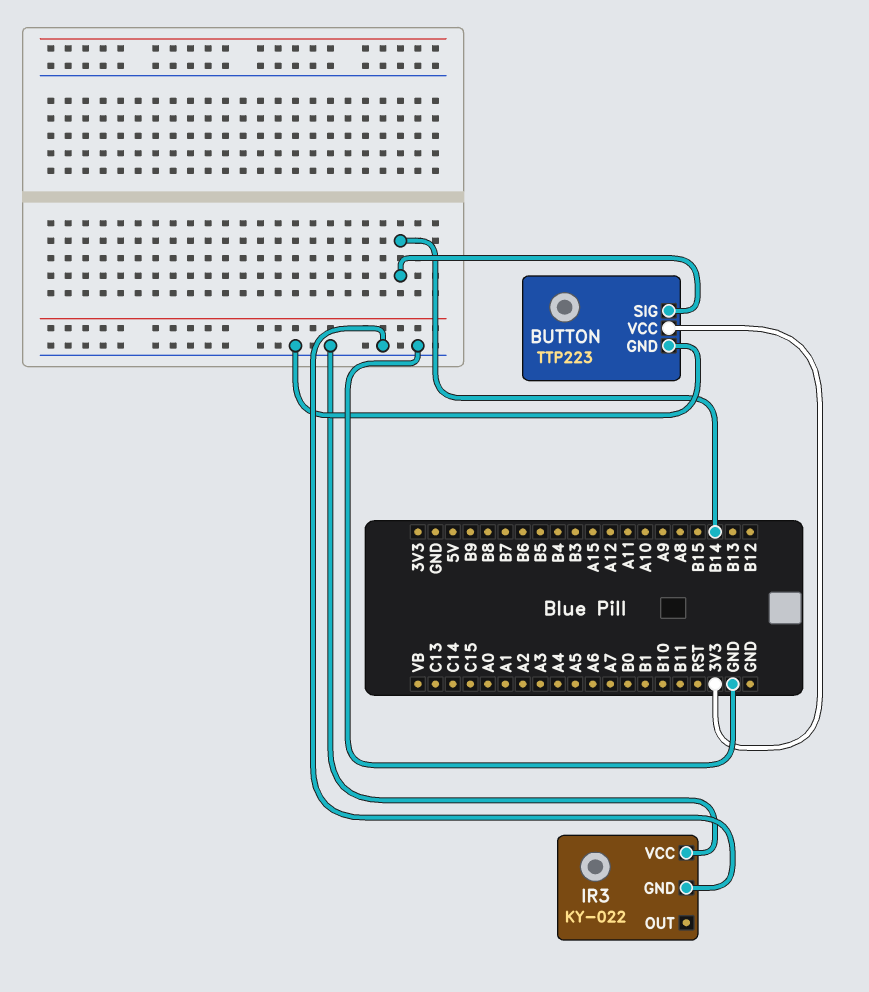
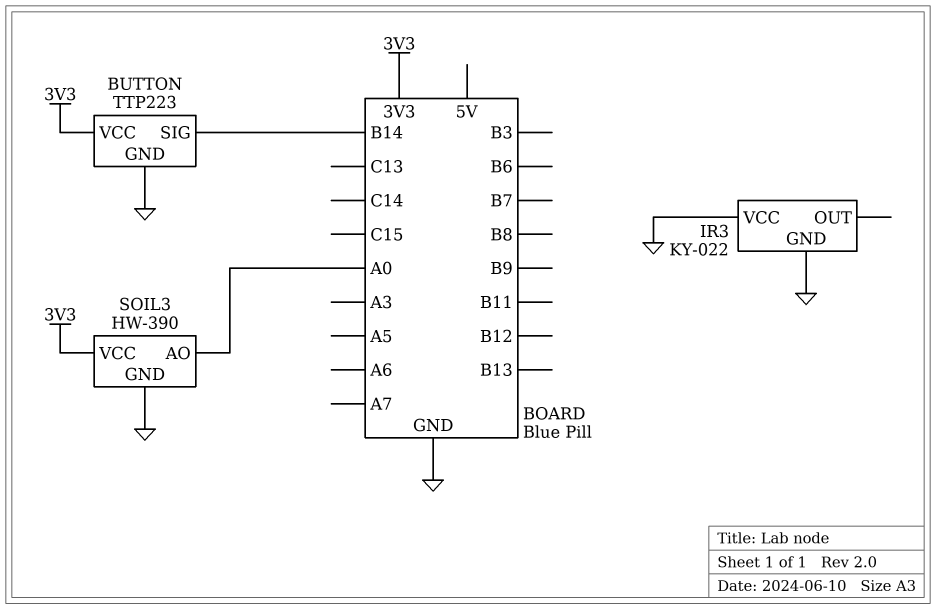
SOIL3: none -> HW-390
SOIL3 pin AO: none -> A0
SOIL3 pin GND: none -> GND
SOIL3 pin VCC: none -> 3V3

